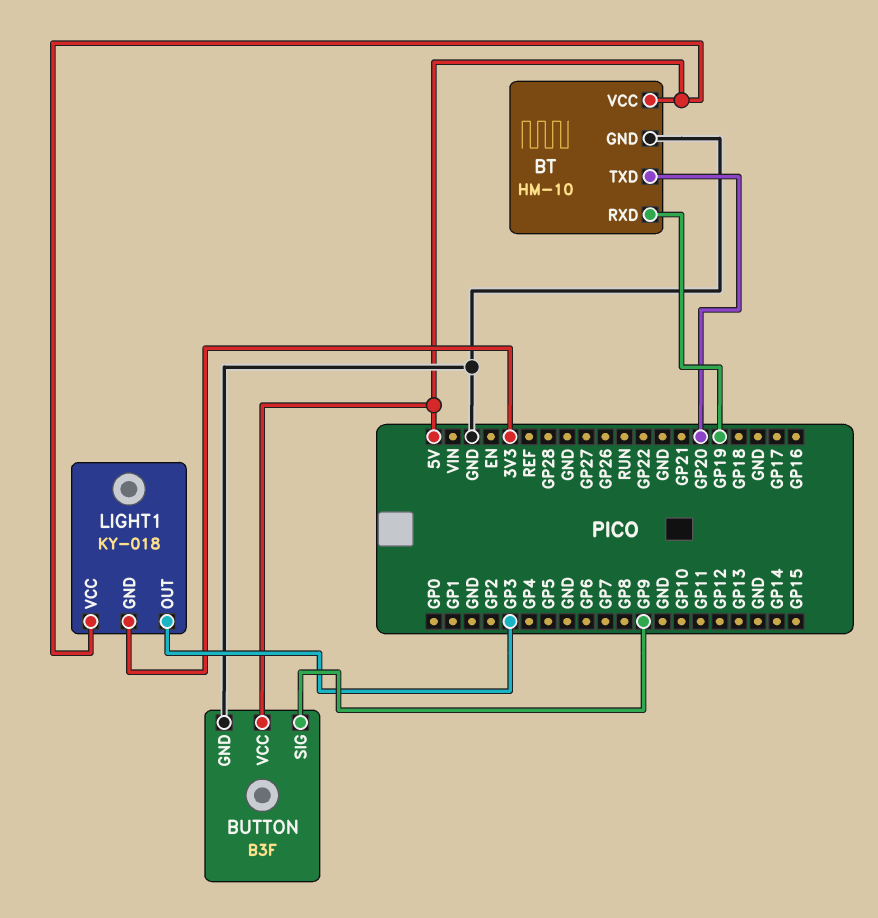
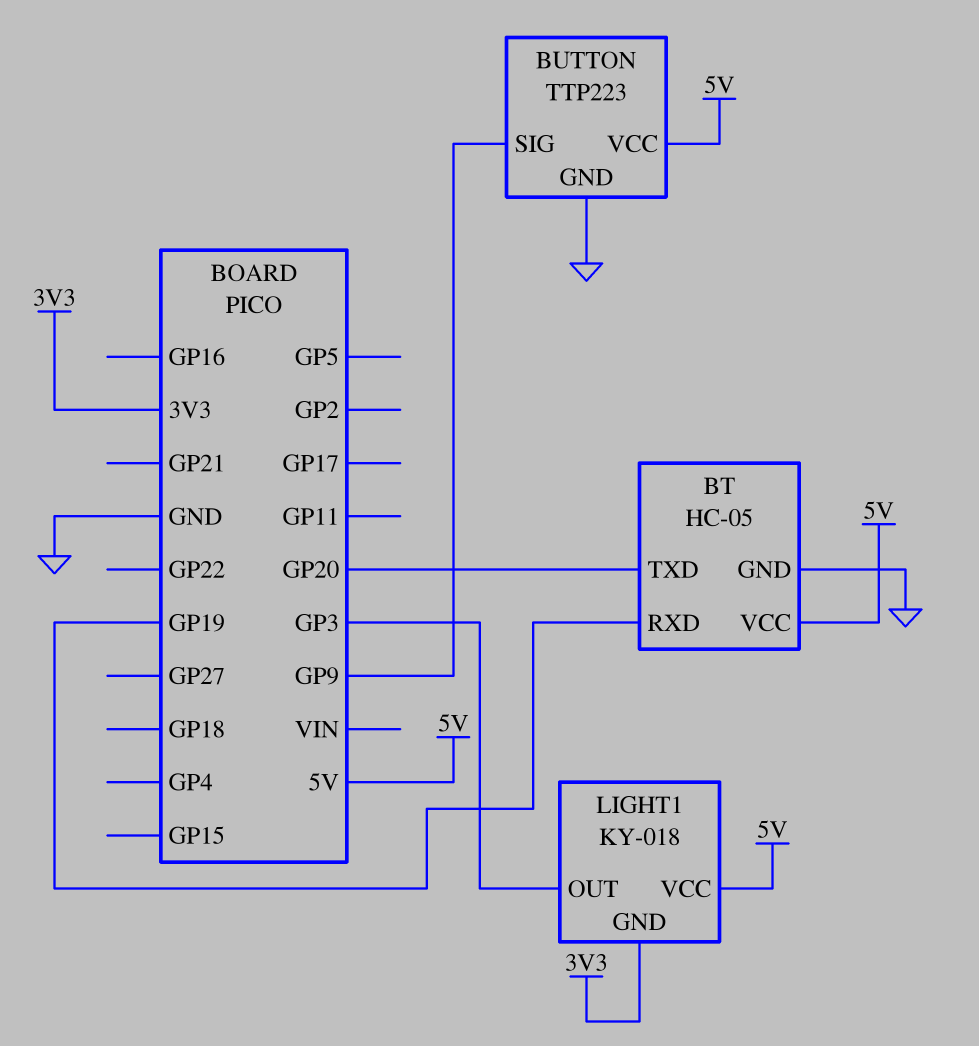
BT: HM-10 -> HC-05
BUTTON: B3F -> TTP223

